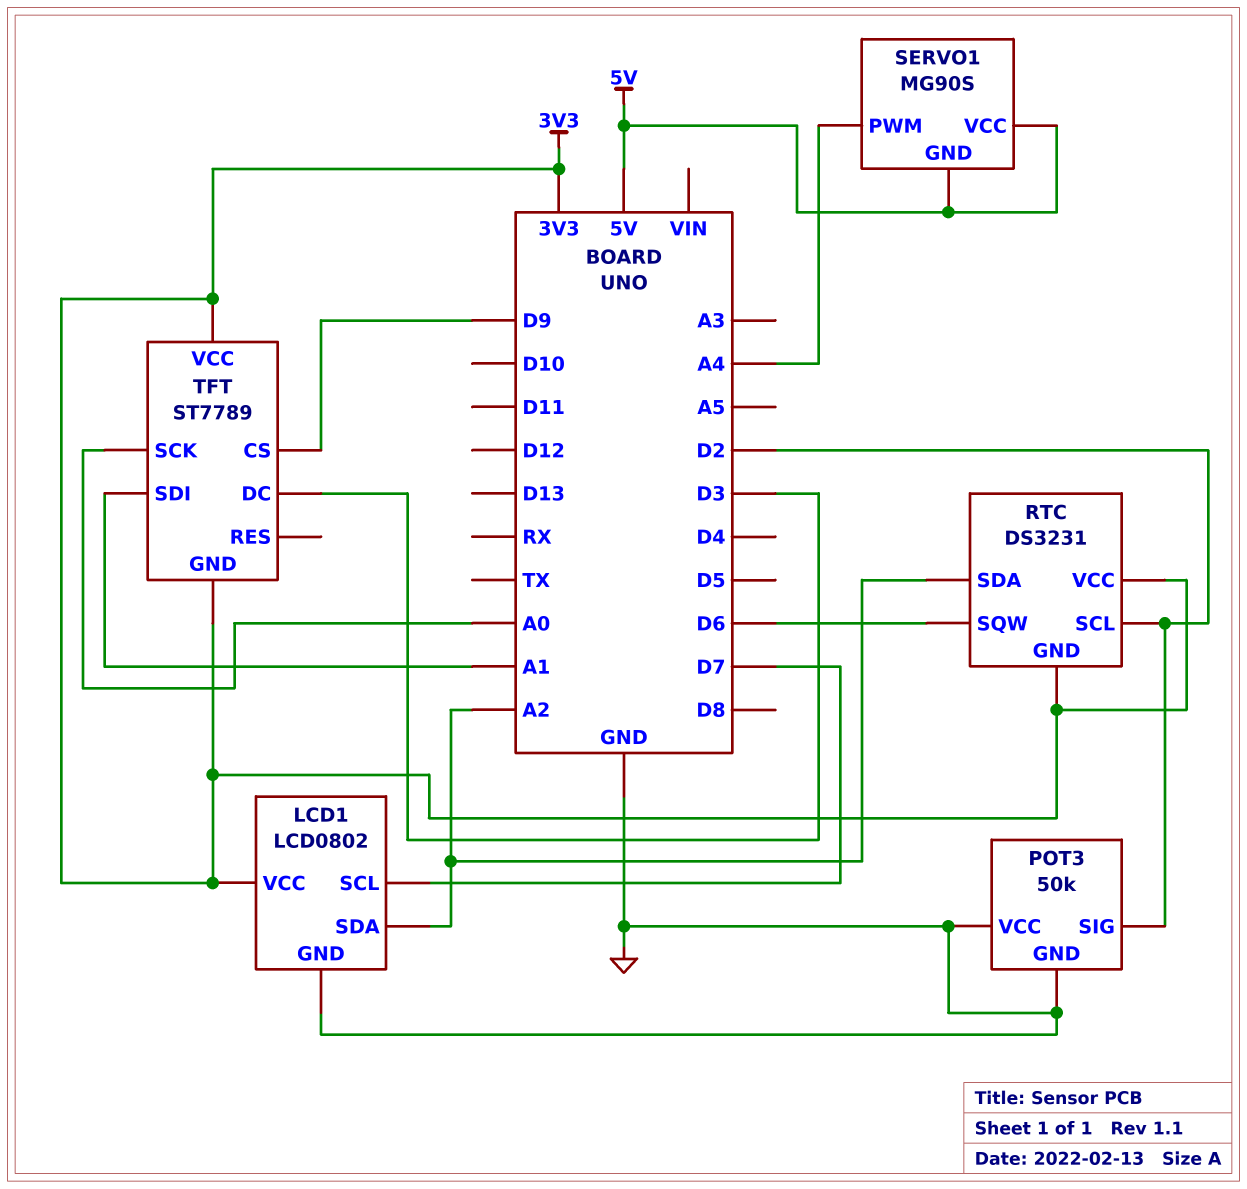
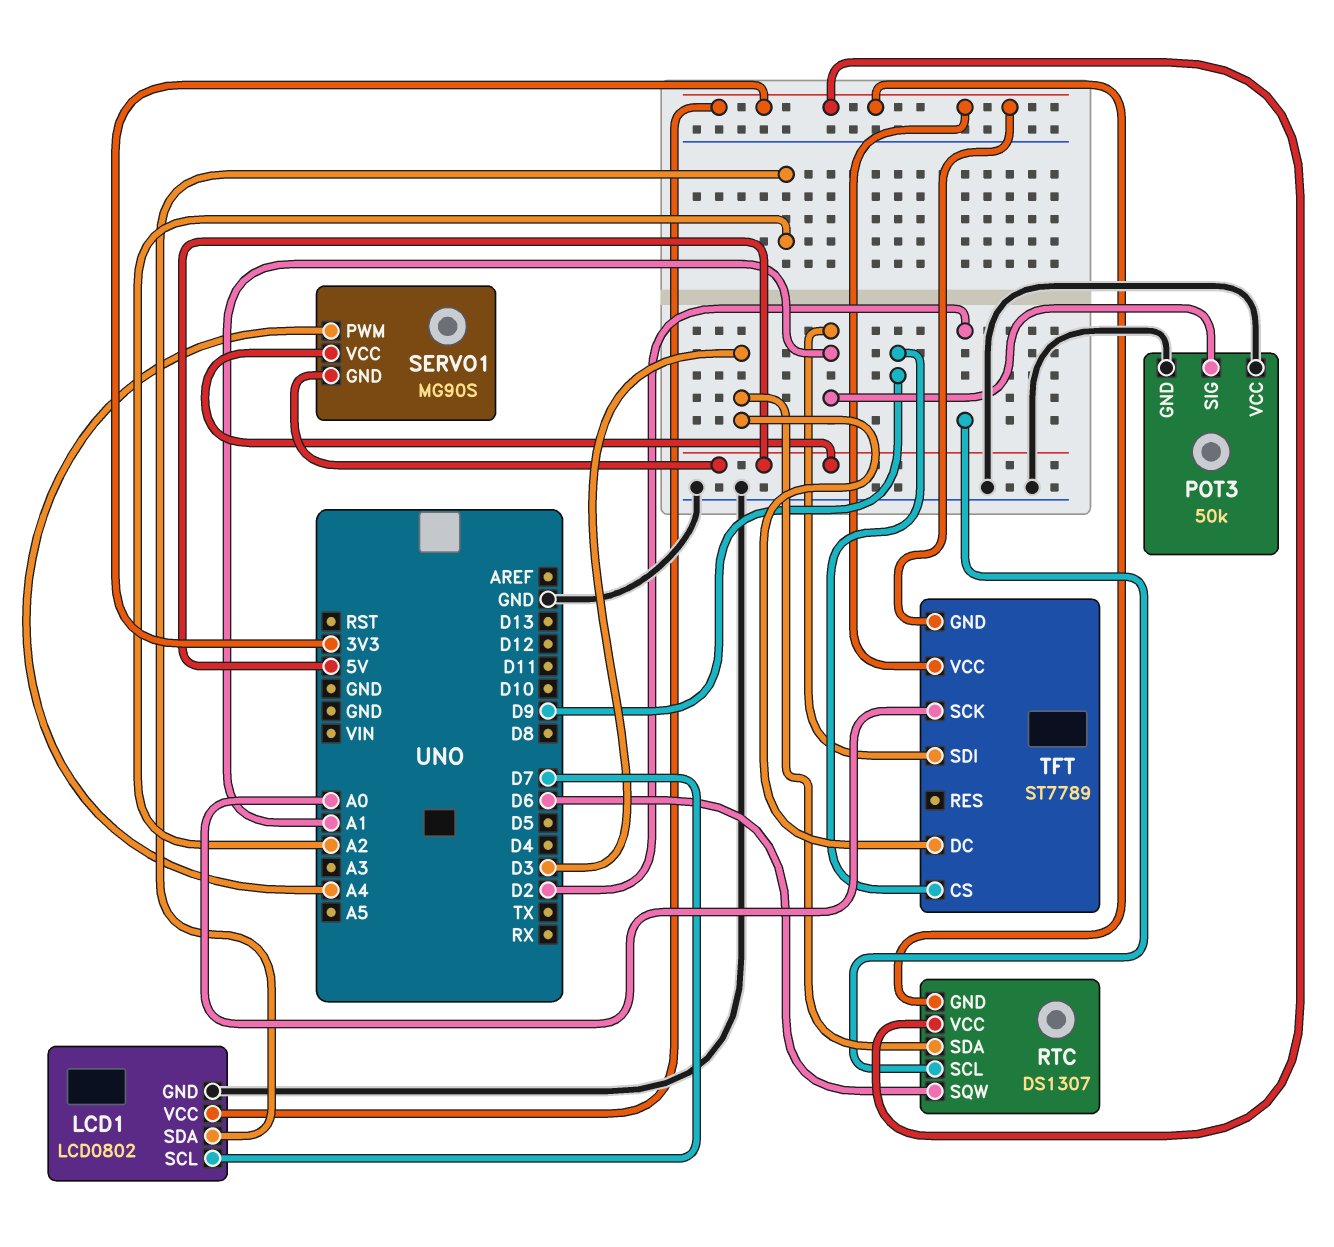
POT3 pin SIG: D2 -> A1
RTC: DS3231 -> DS1307
RTC pin SDA: A2 -> D3

